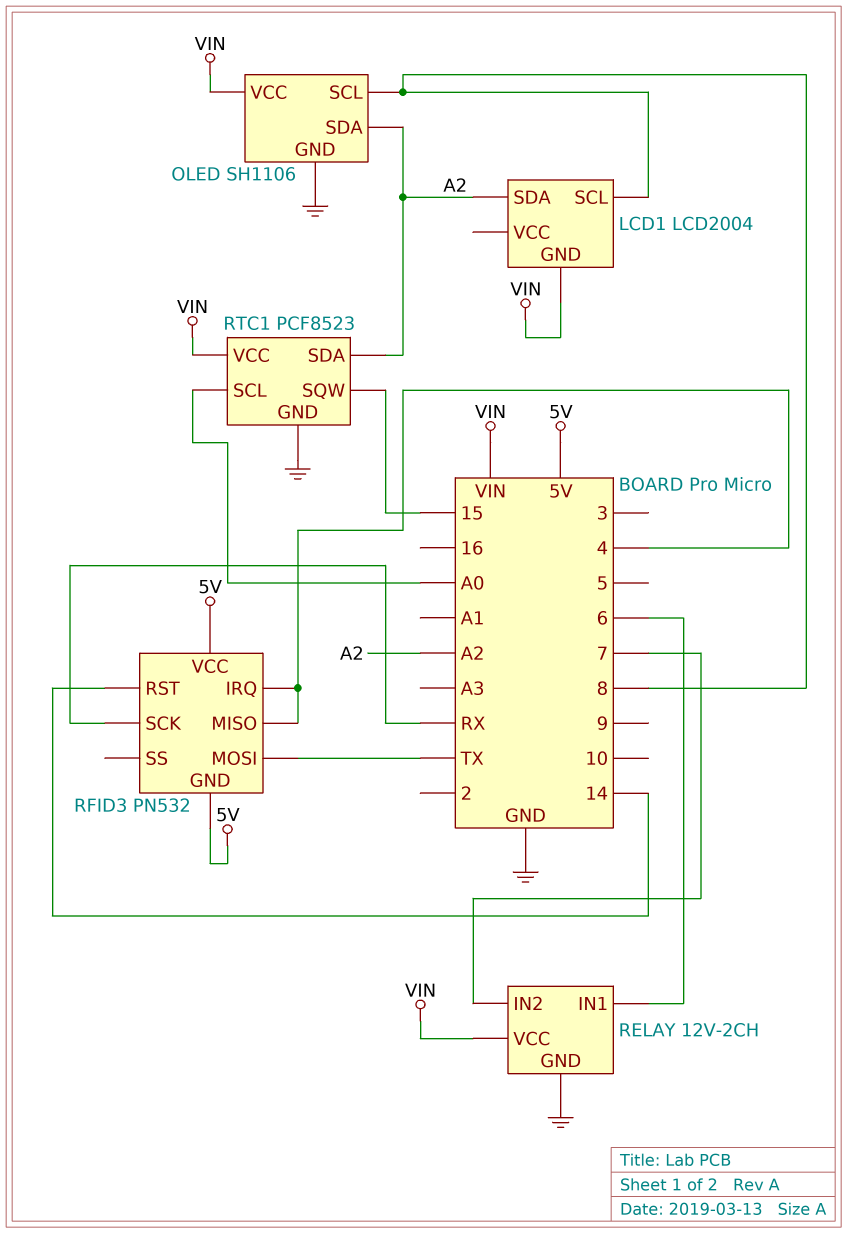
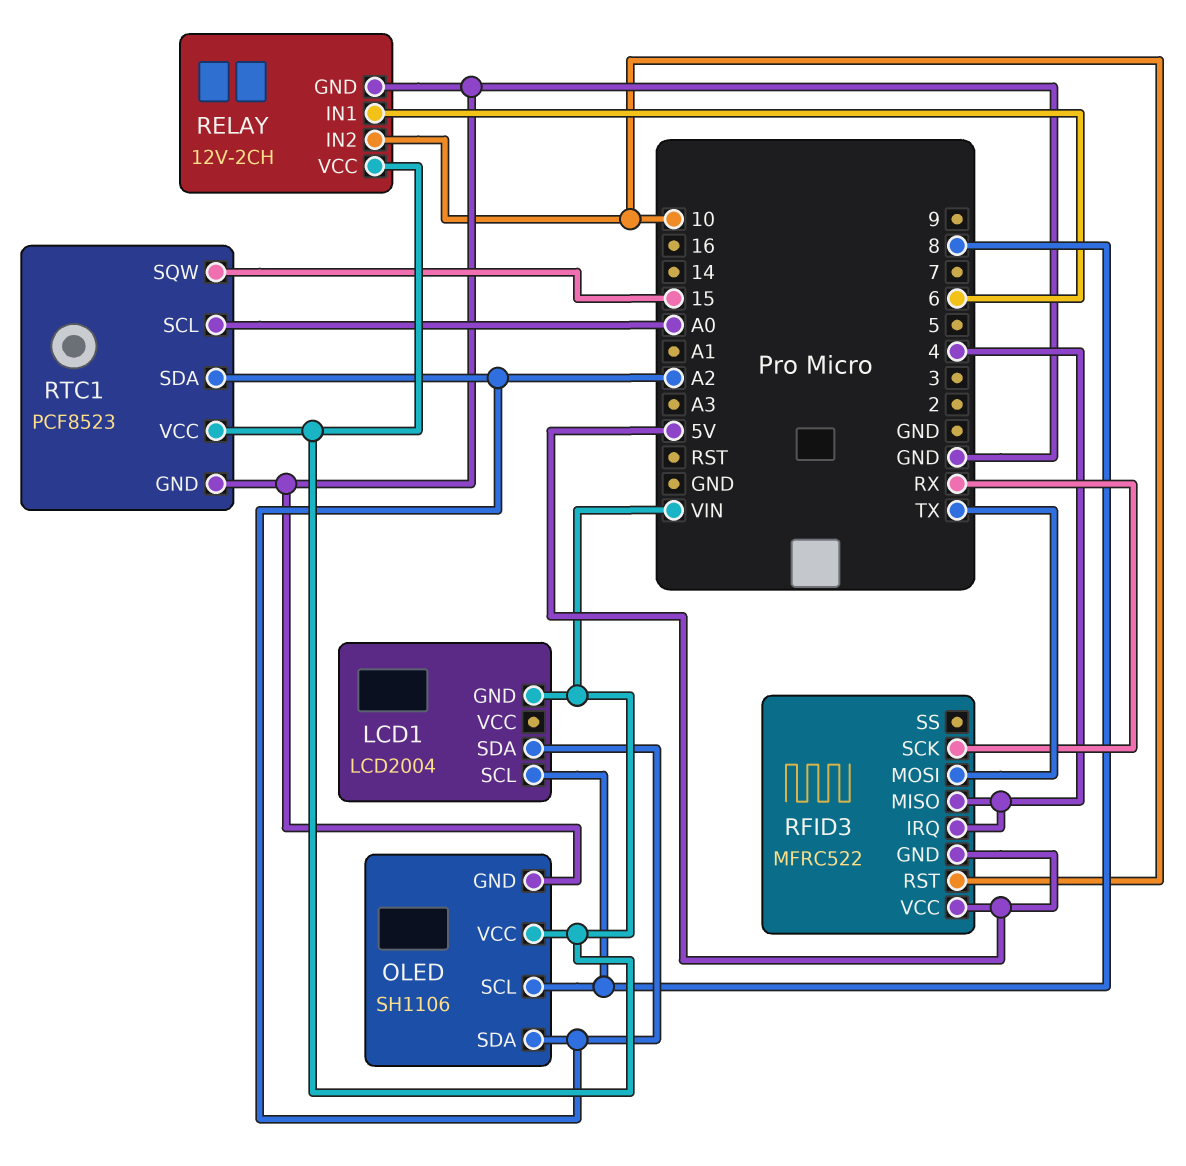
RELAY pin IN2: 7 -> 10
RFID3: PN532 -> MFRC522
RFID3 pin RST: 14 -> 10

